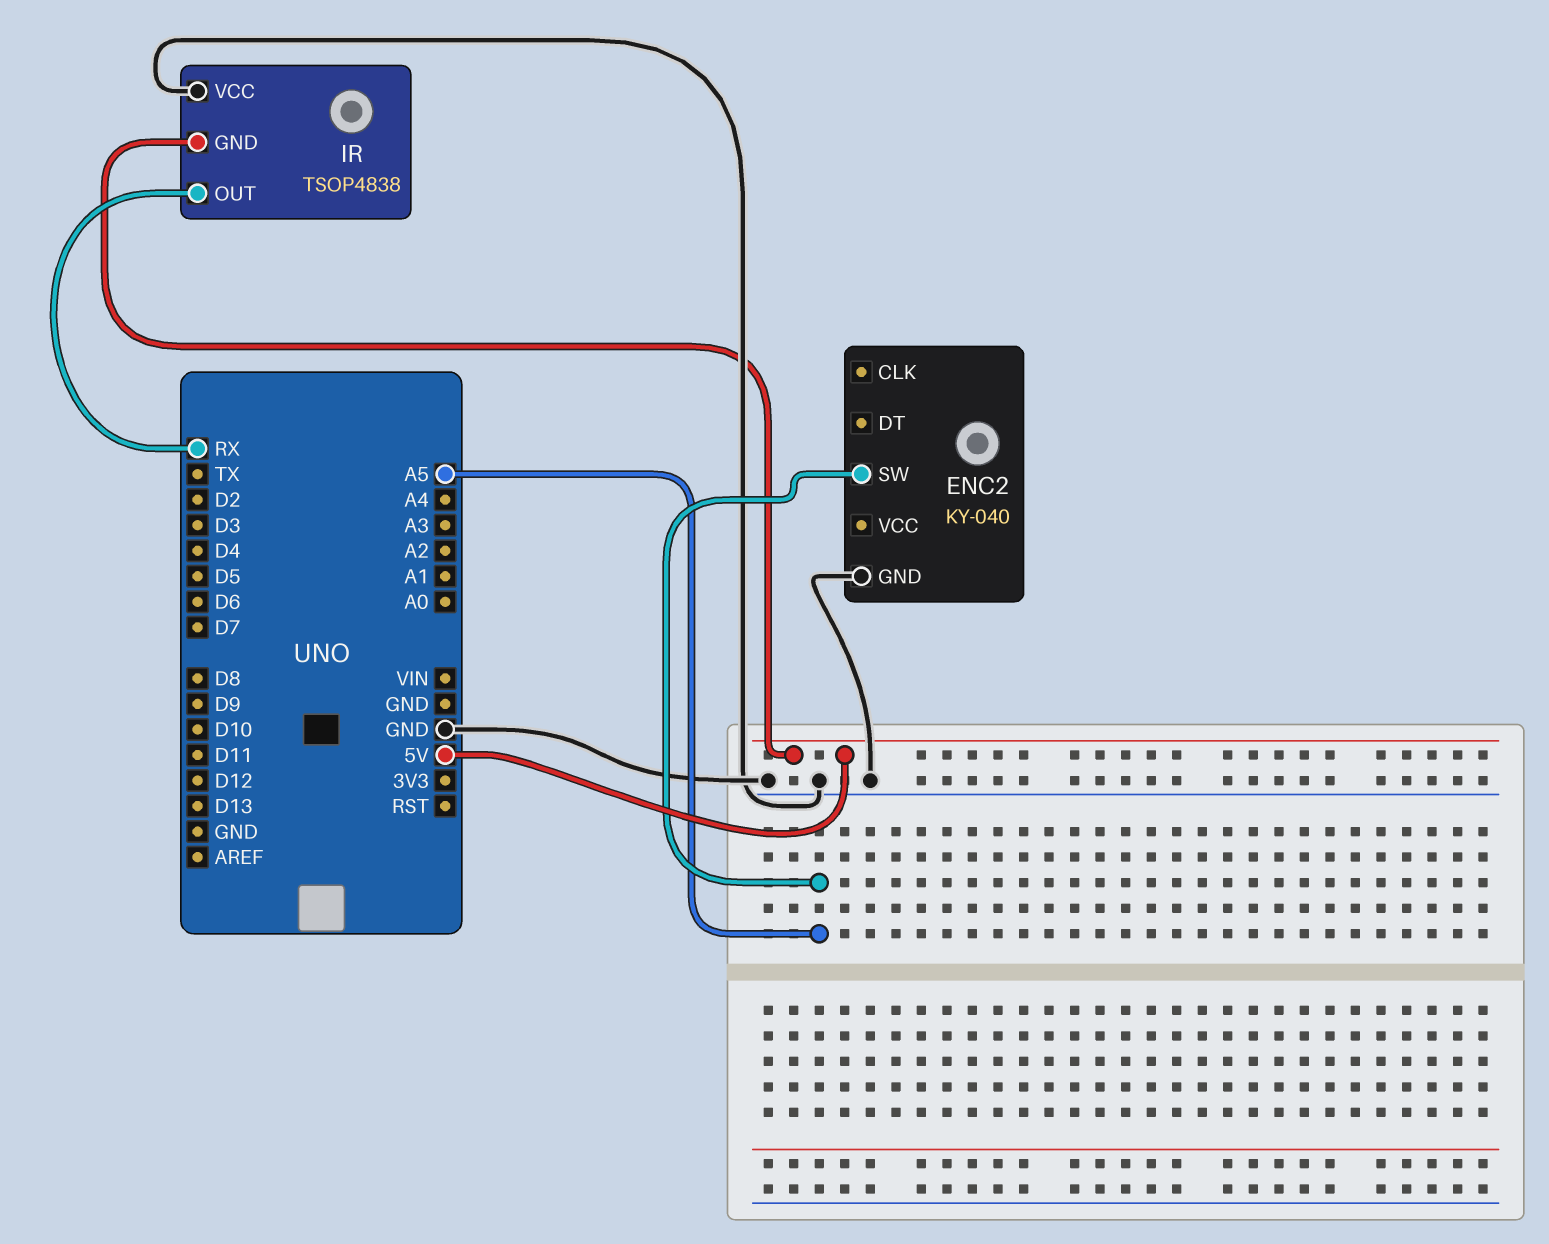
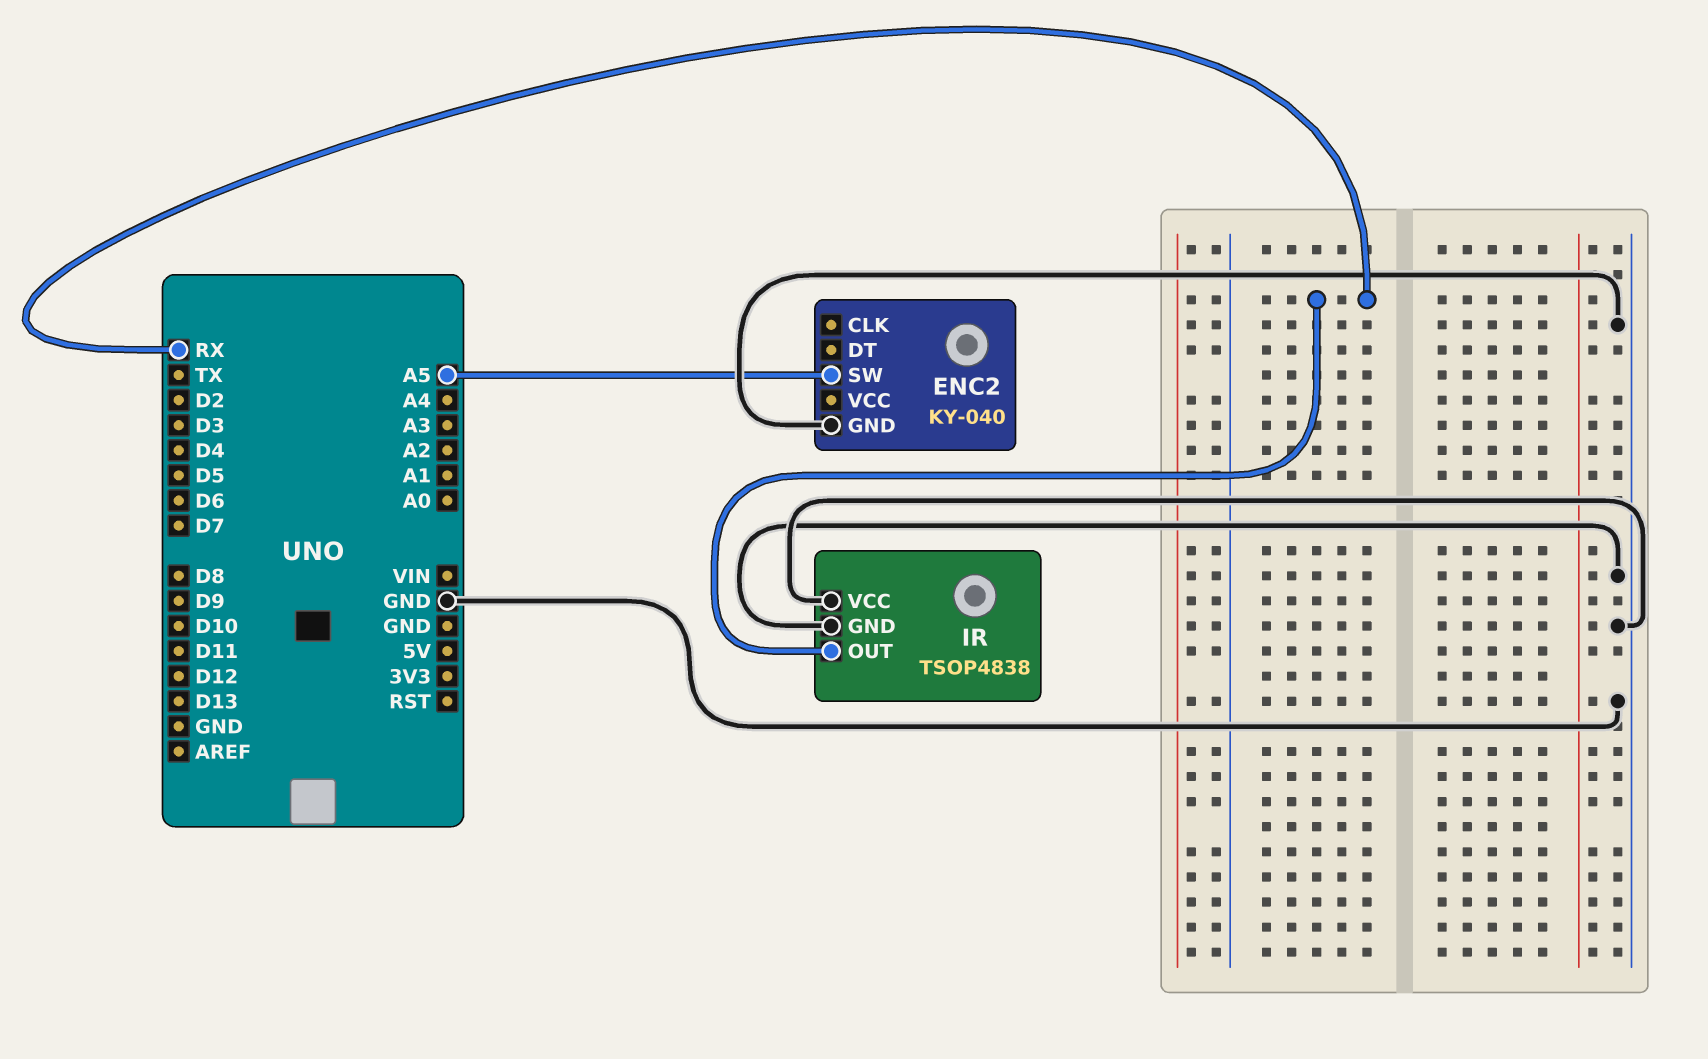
IR pin GND: 5V -> GND

